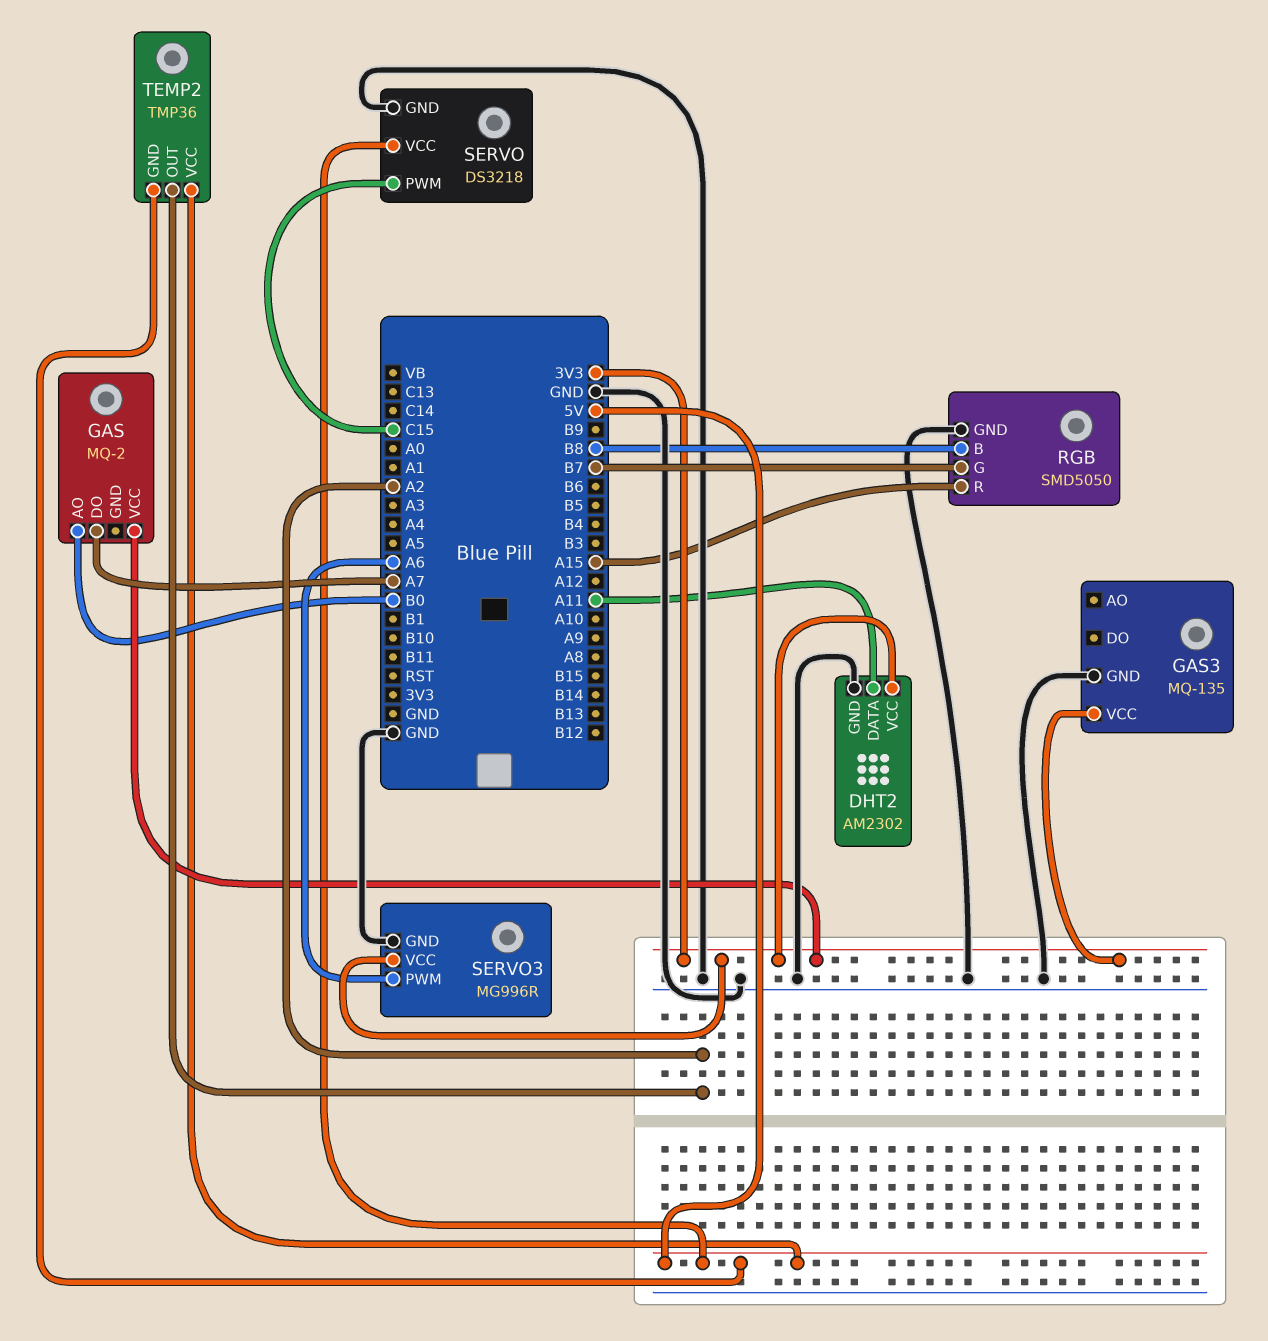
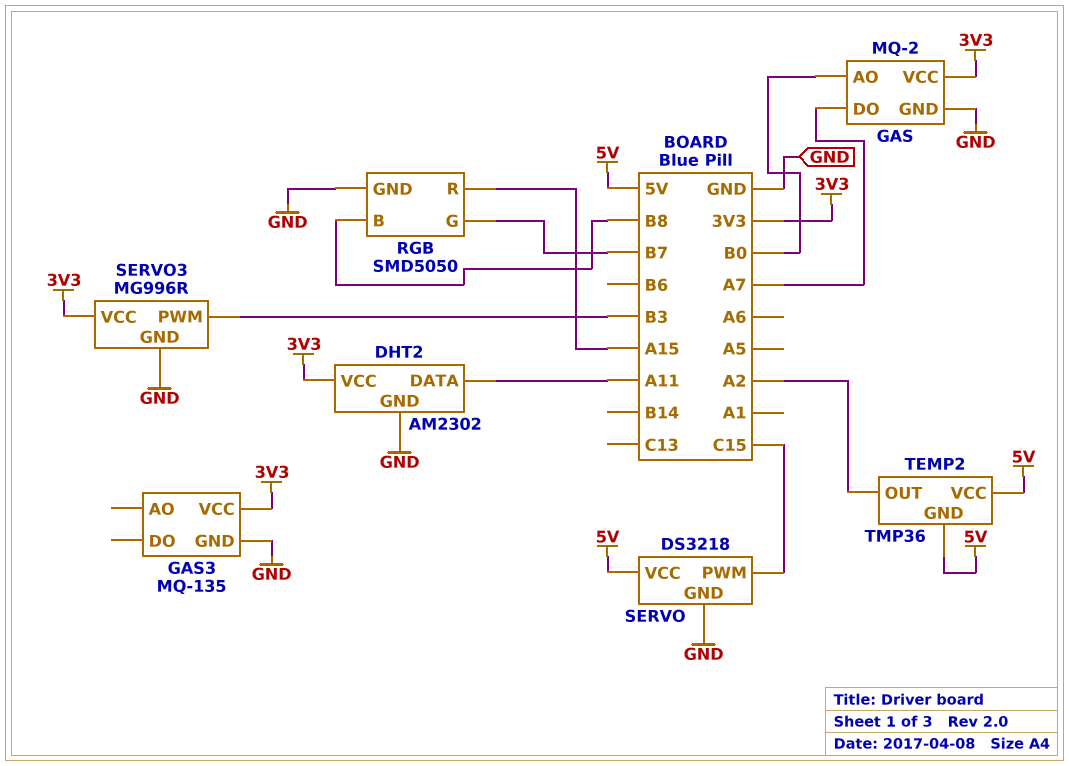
GAS pin GND: none -> GND
SERVO3 pin PWM: A6 -> B3

